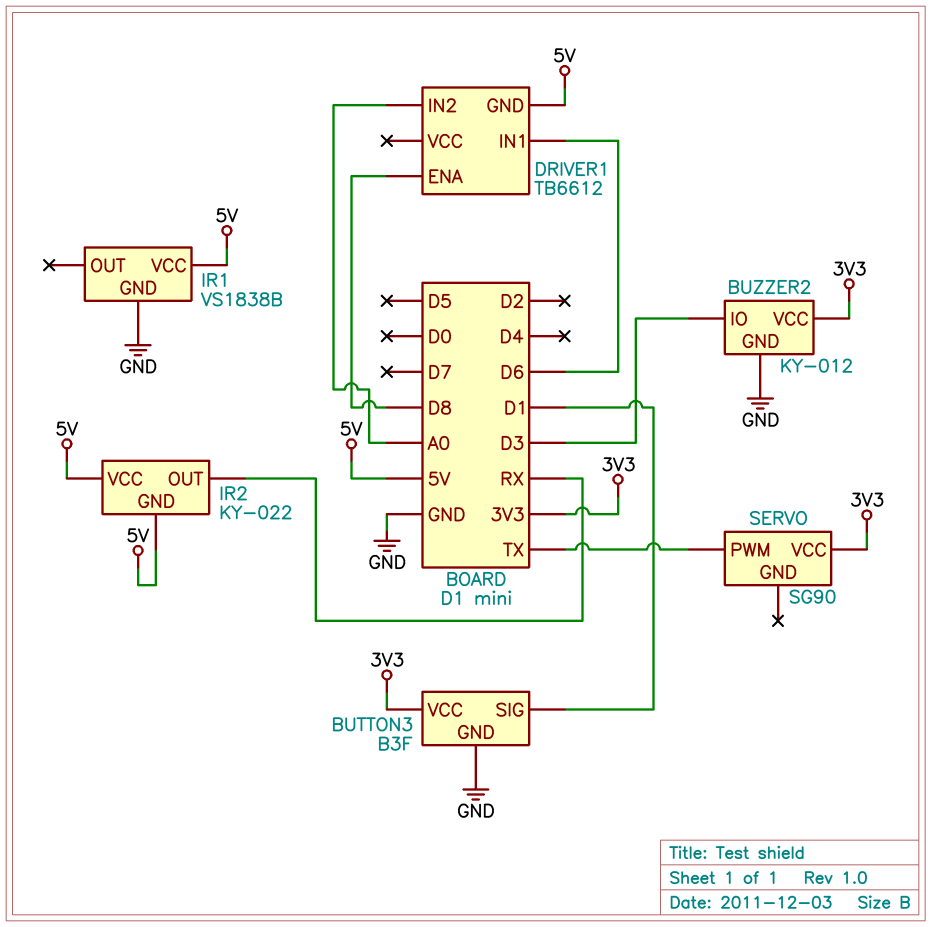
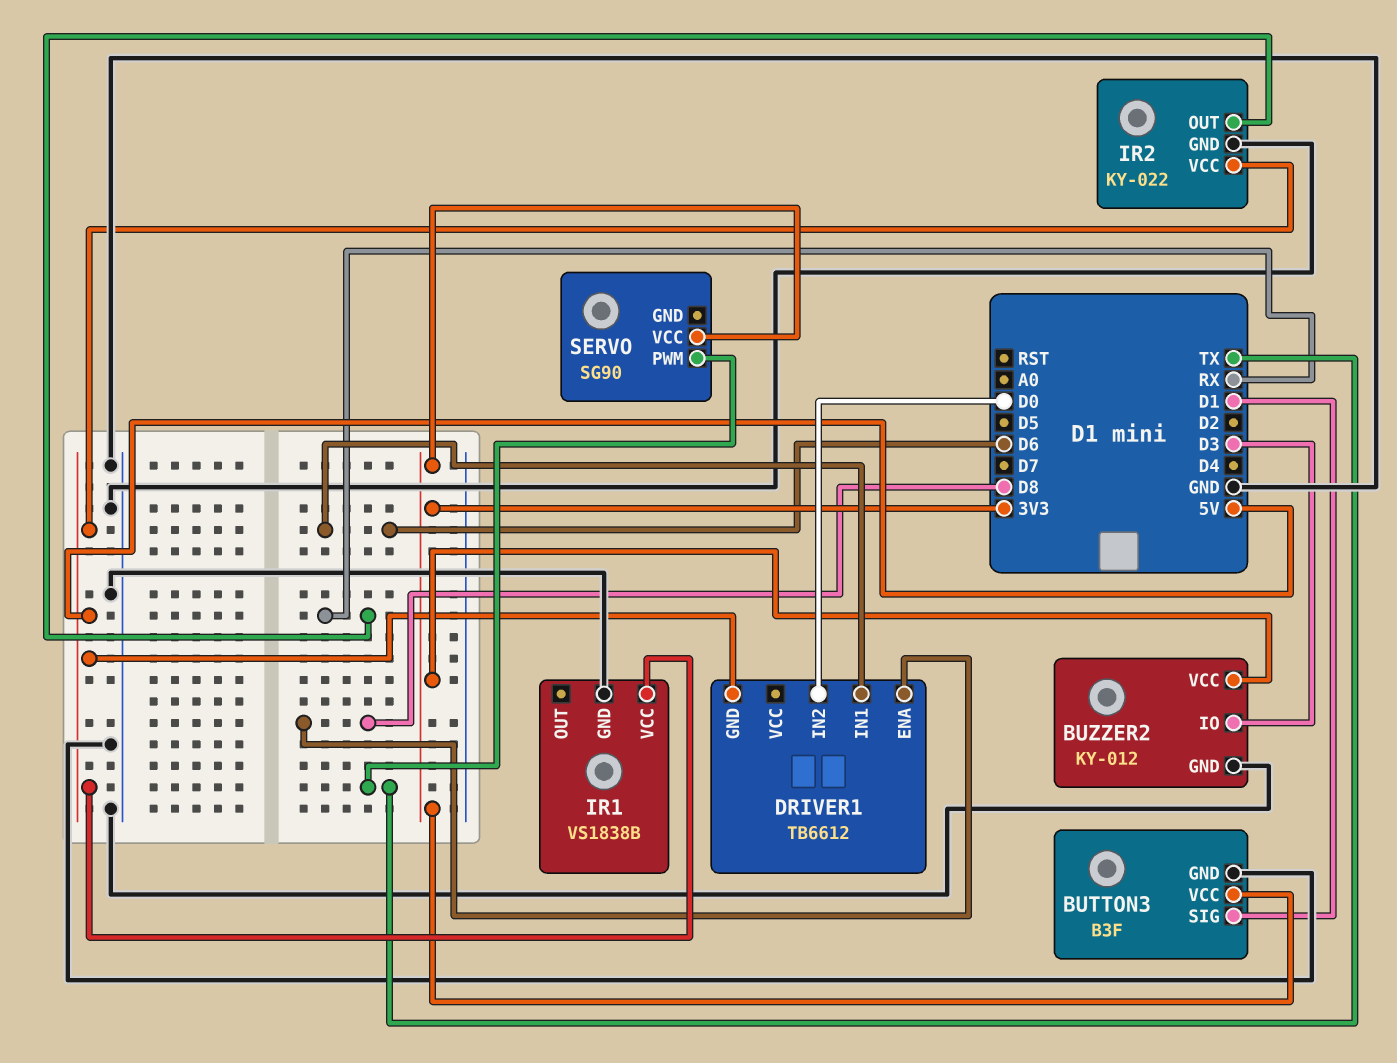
DRIVER1 pin IN2: A0 -> D0
IR2 pin GND: 5V -> GND

